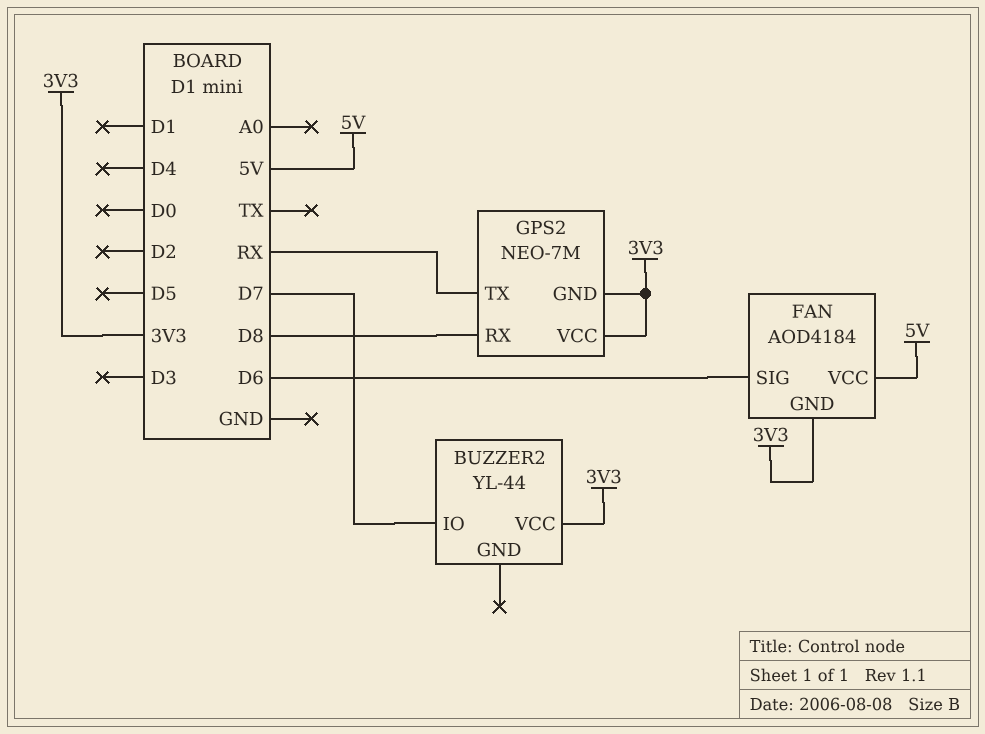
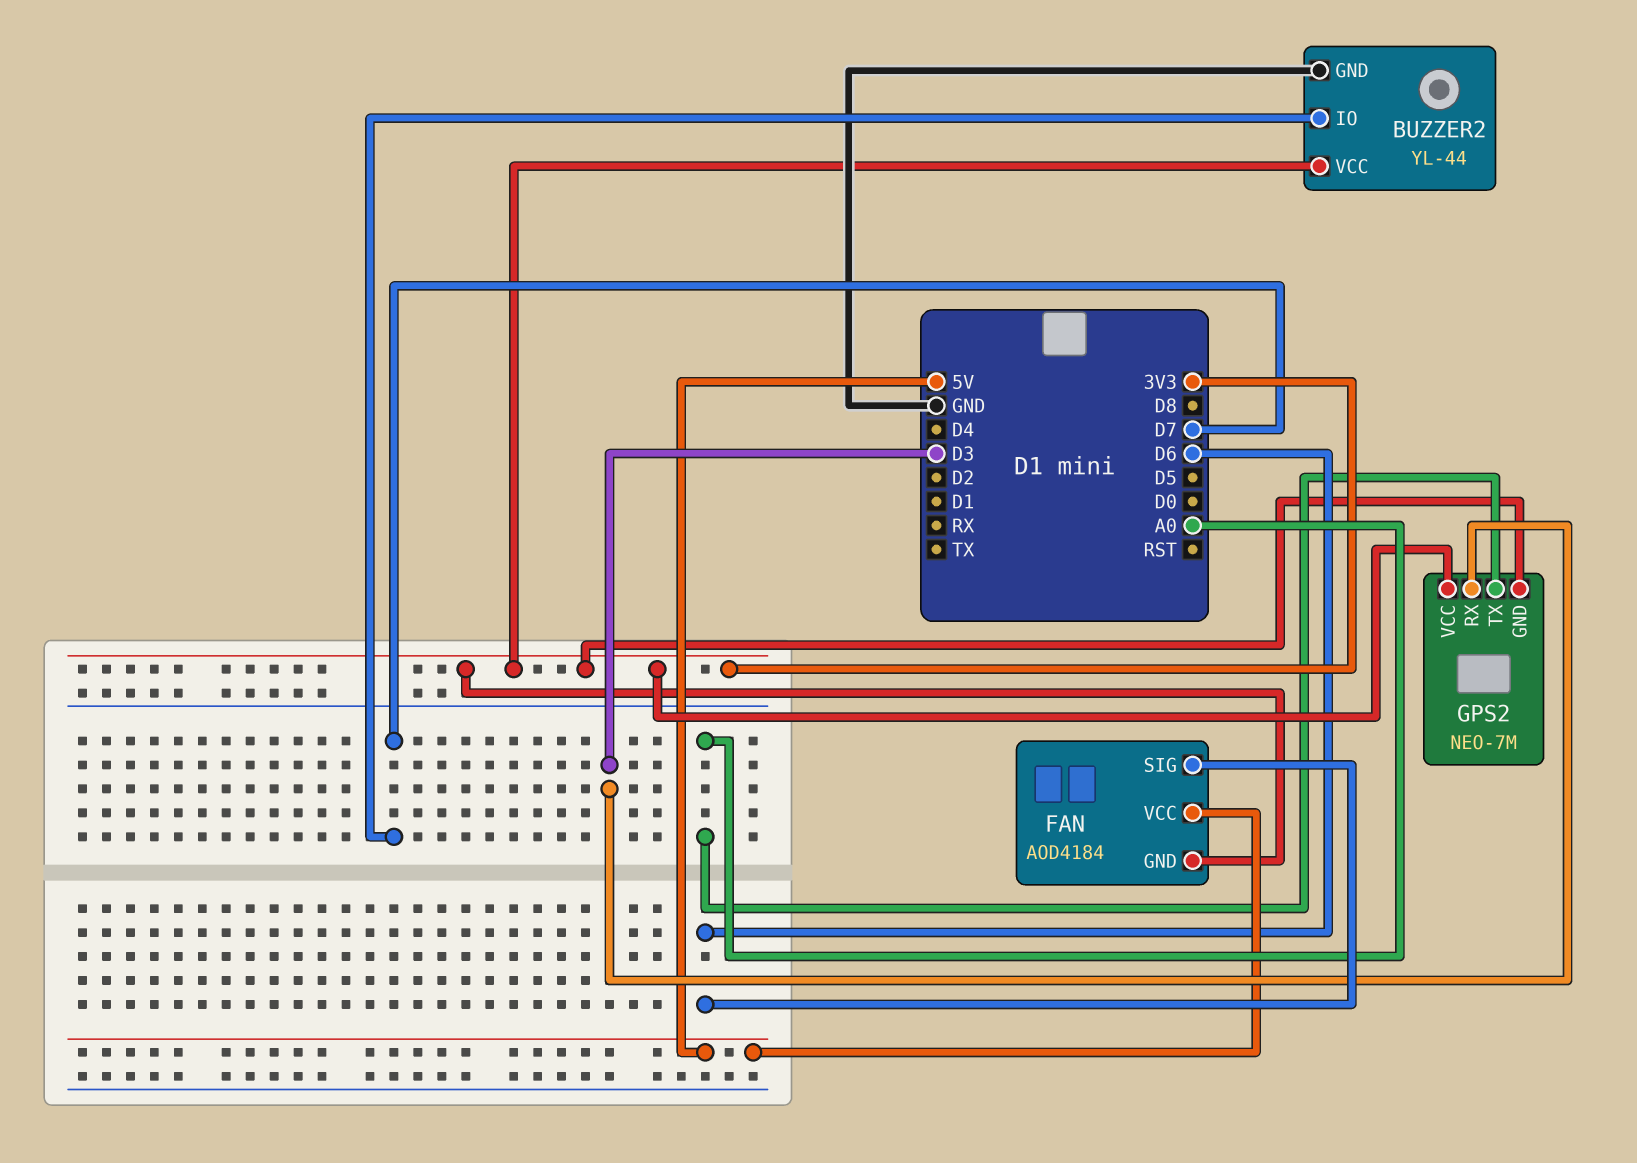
BUZZER2 pin GND: none -> GND
GPS2 pin RX: D8 -> D3
GPS2 pin TX: RX -> A0

